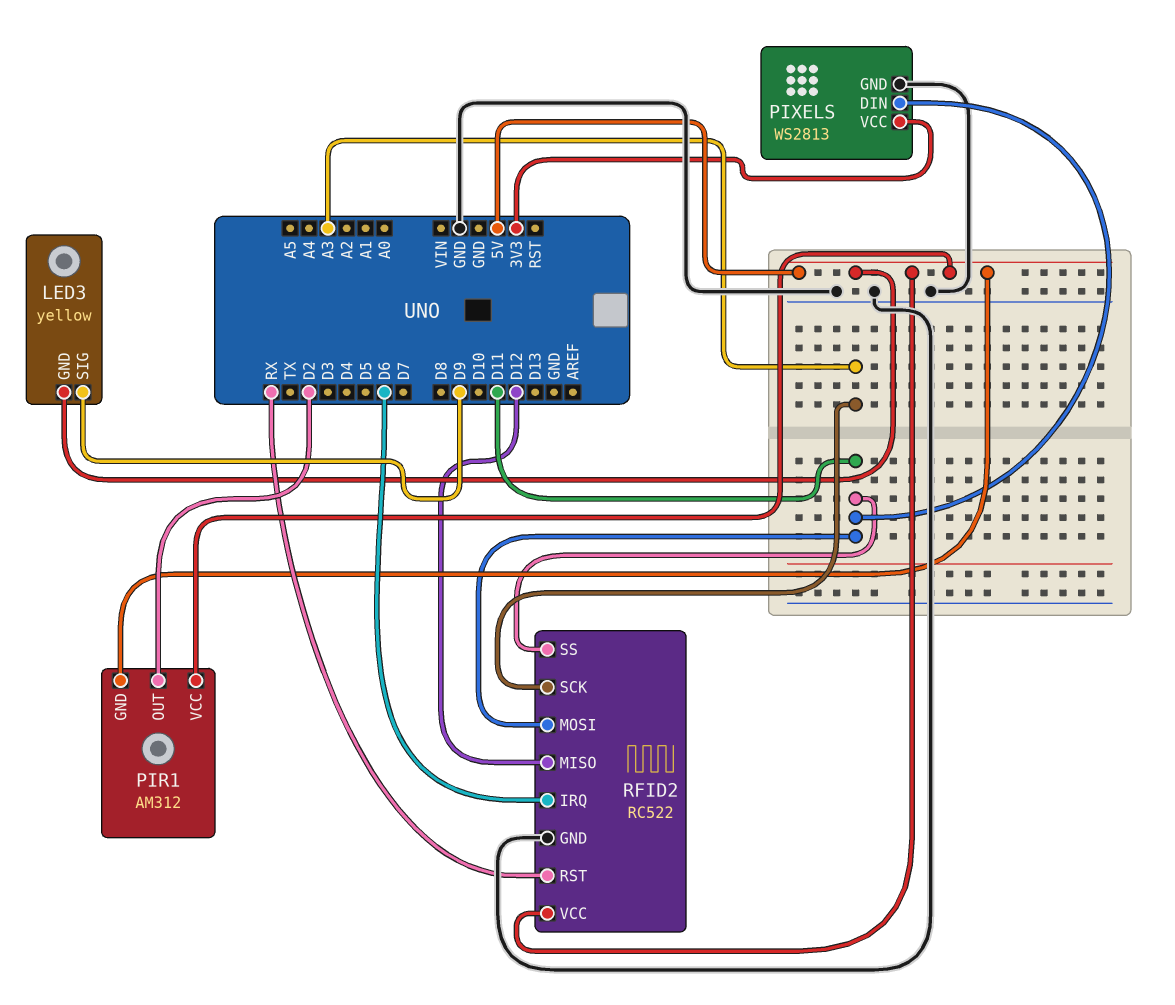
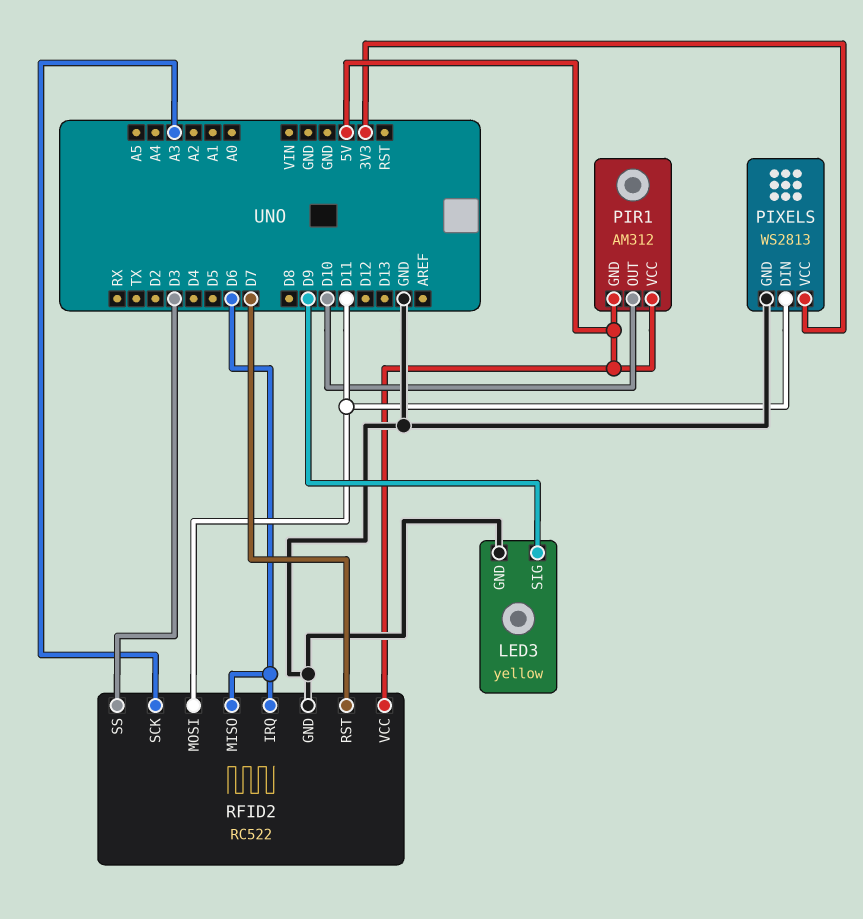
LED3 pin GND: 5V -> GND
PIR1 pin OUT: D2 -> D10
RFID2 pin MISO: D12 -> D6
RFID2 pin RST: RX -> D7
RFID2 pin SS: D11 -> D3

